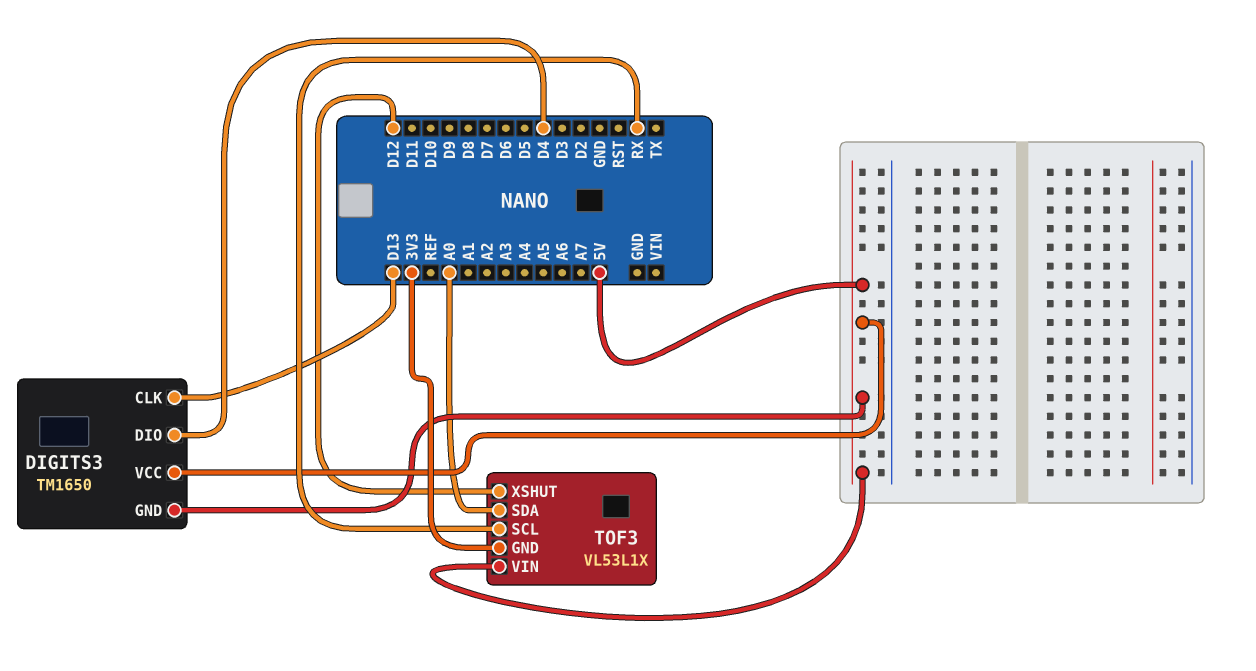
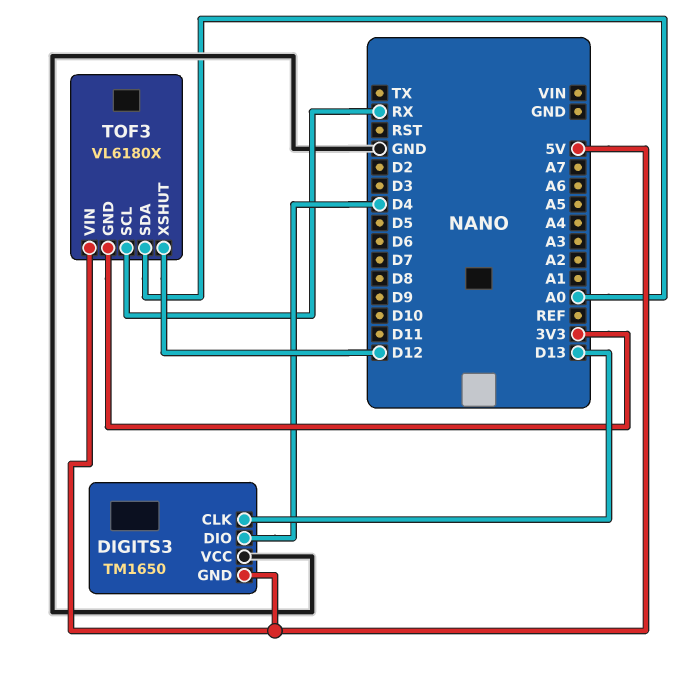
DIGITS3 pin VCC: 5V -> GND
TOF3: VL53L1X -> VL6180X

